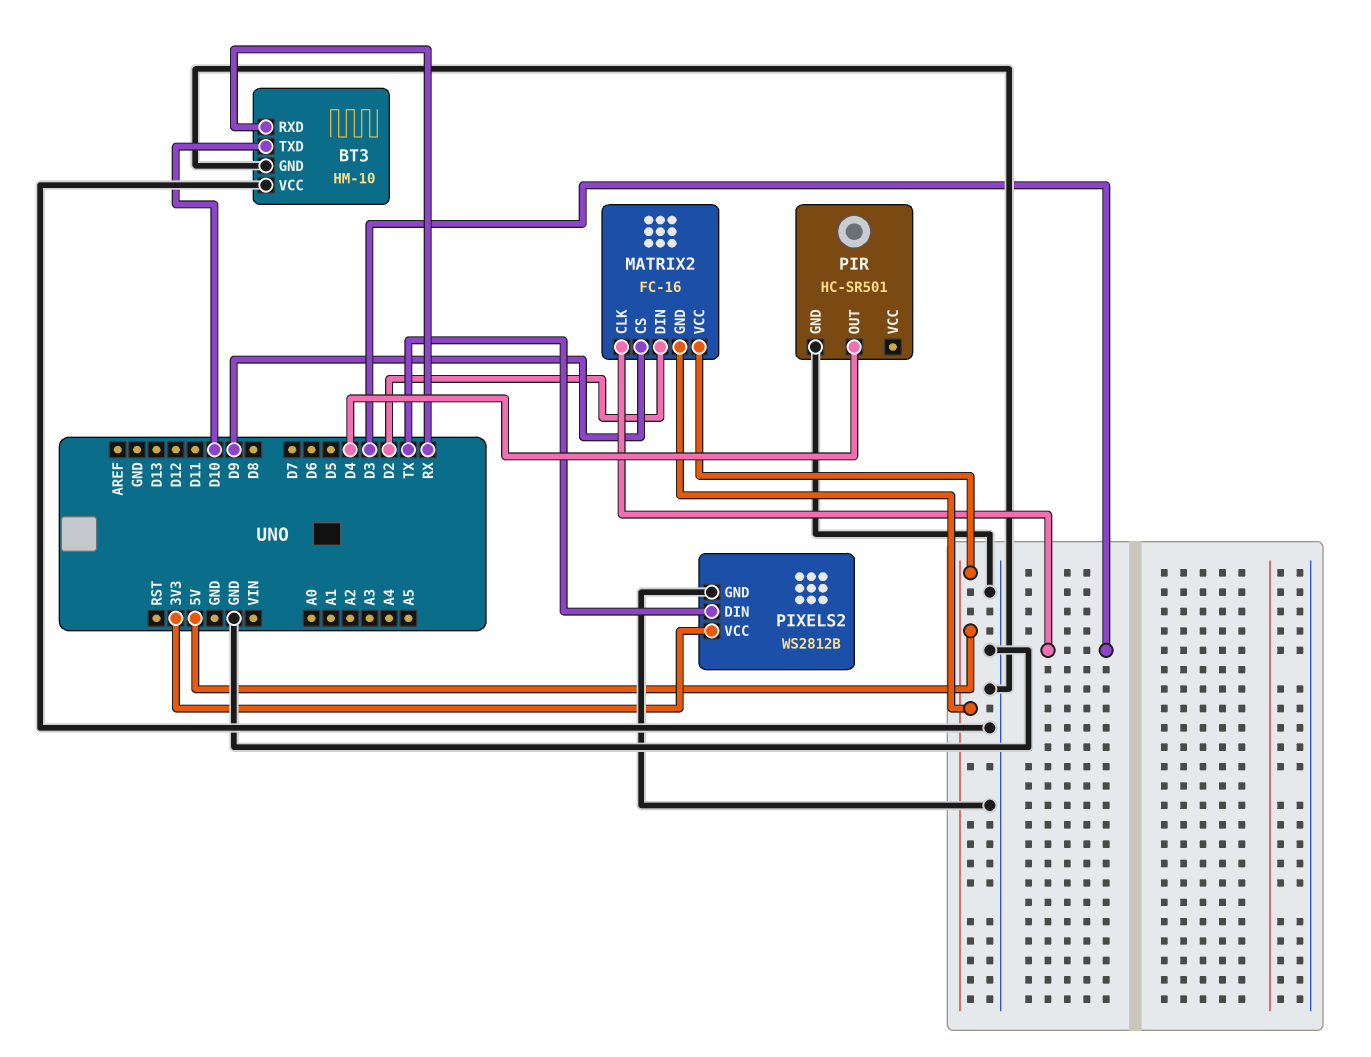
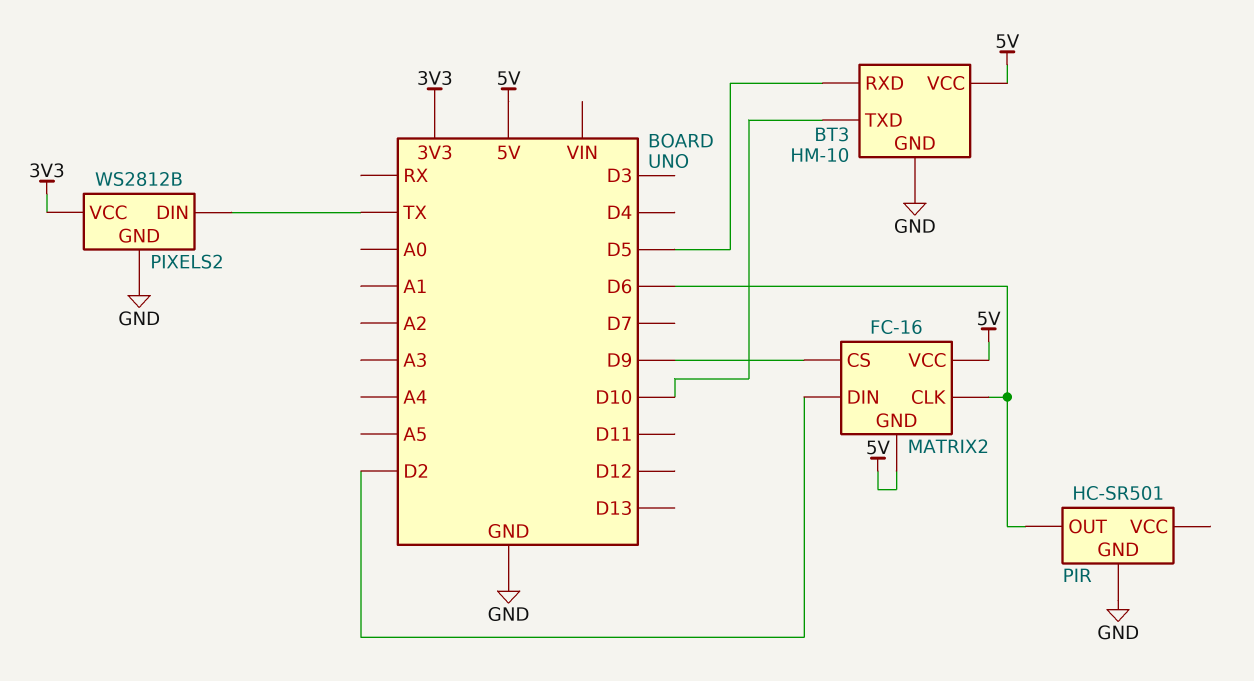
BT3 pin RXD: RX -> D5
BT3 pin VCC: GND -> 5V
MATRIX2 pin CLK: D3 -> D6
PIR pin OUT: D4 -> D6

